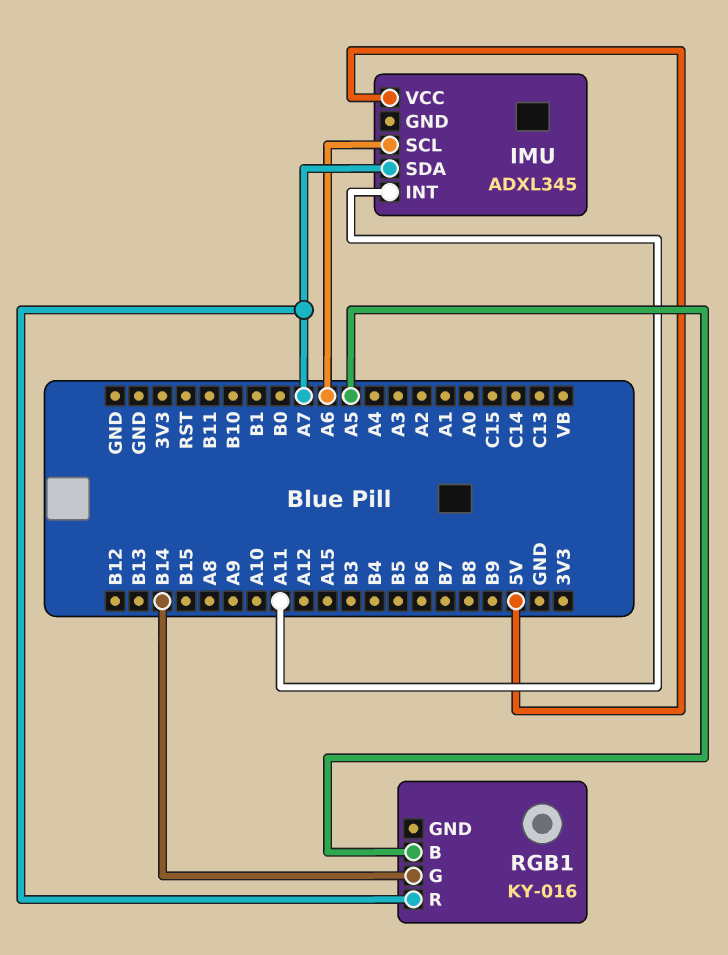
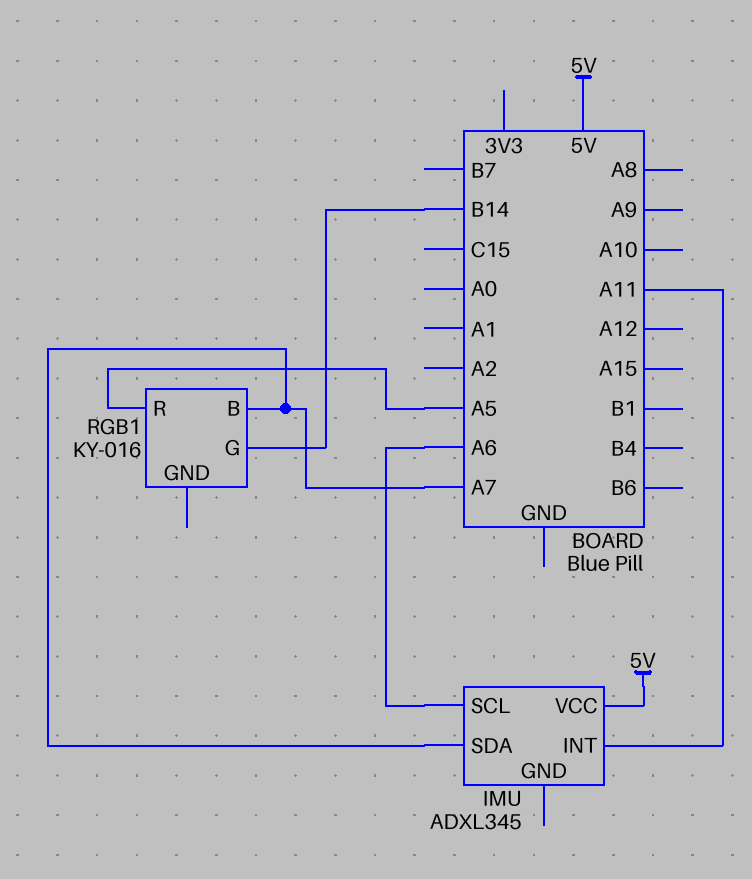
RGB1 pin B: A5 -> A7
RGB1 pin R: A7 -> A5

